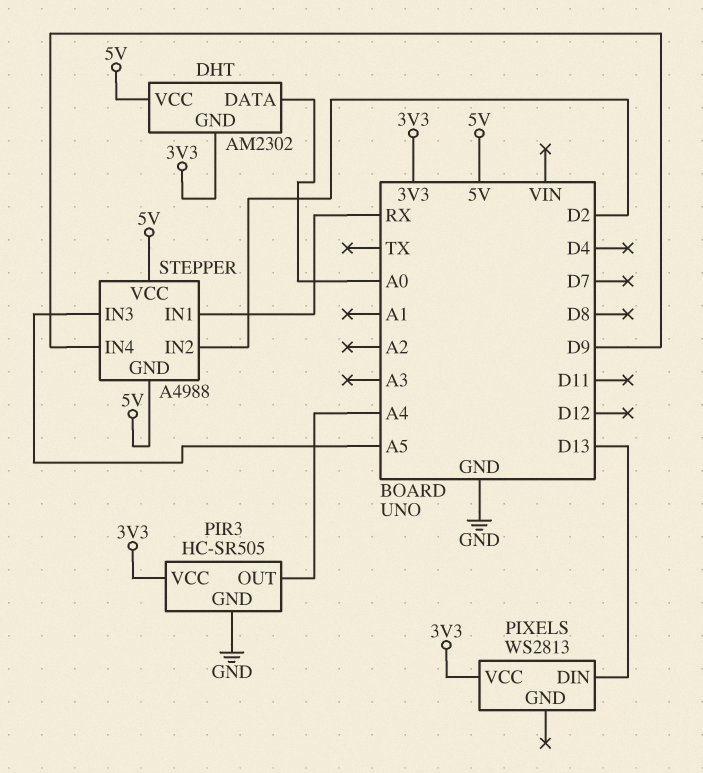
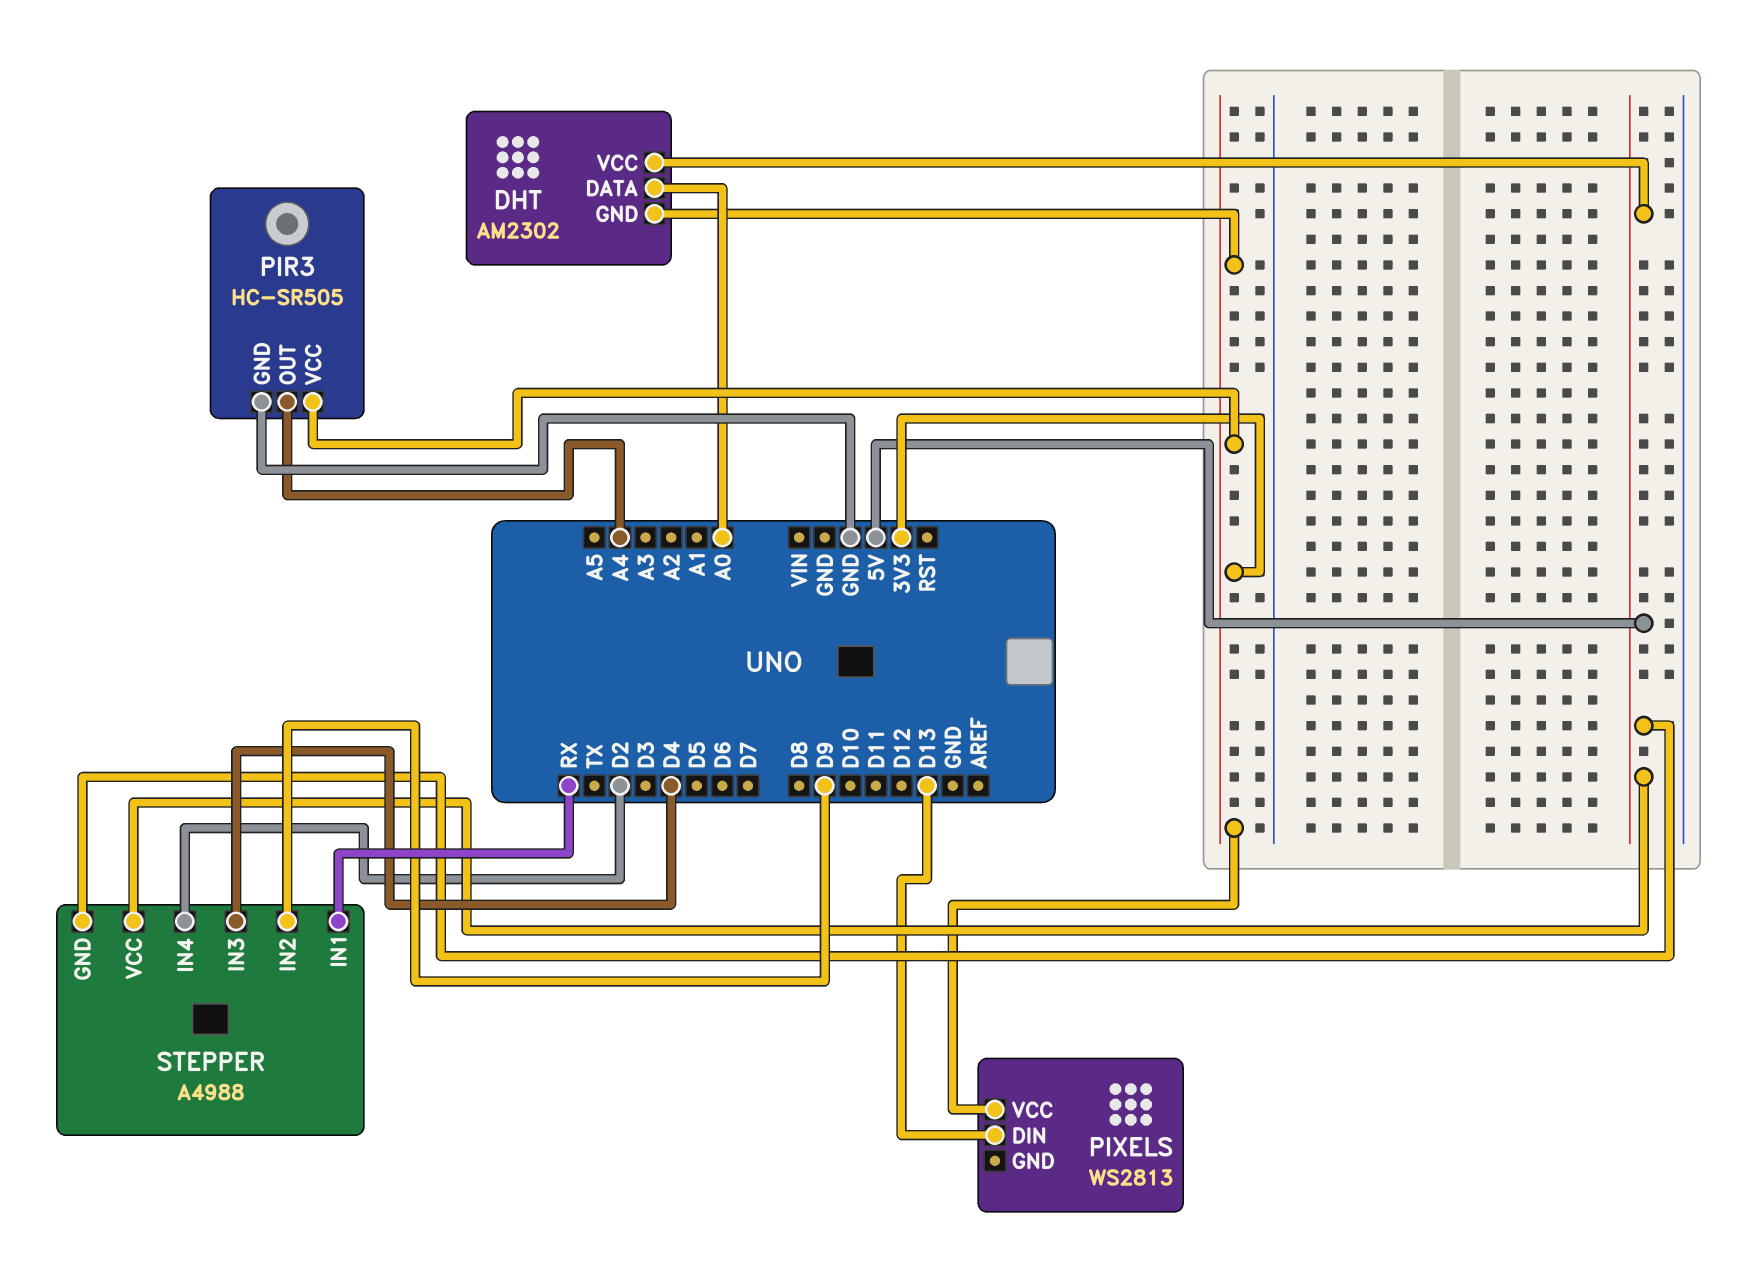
STEPPER pin IN2: D2 -> D9
STEPPER pin IN3: A5 -> D4
STEPPER pin IN4: D9 -> D2

